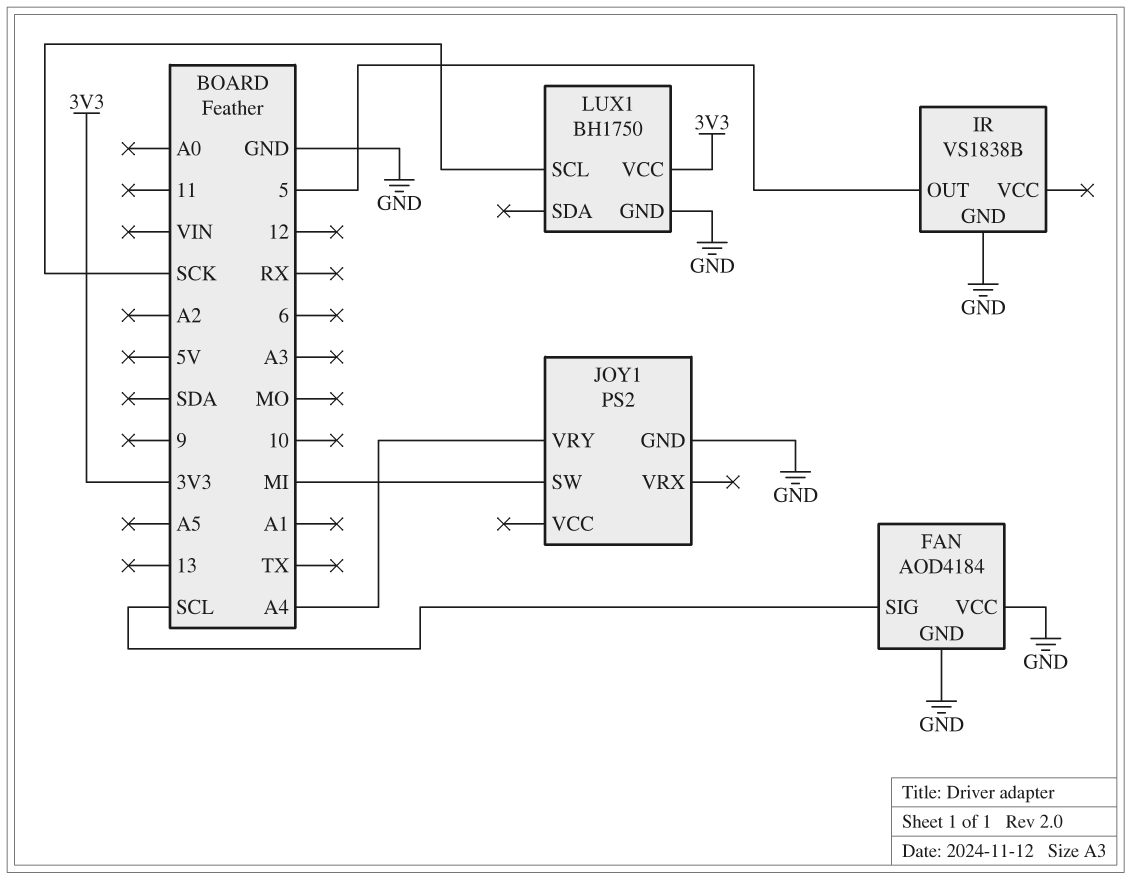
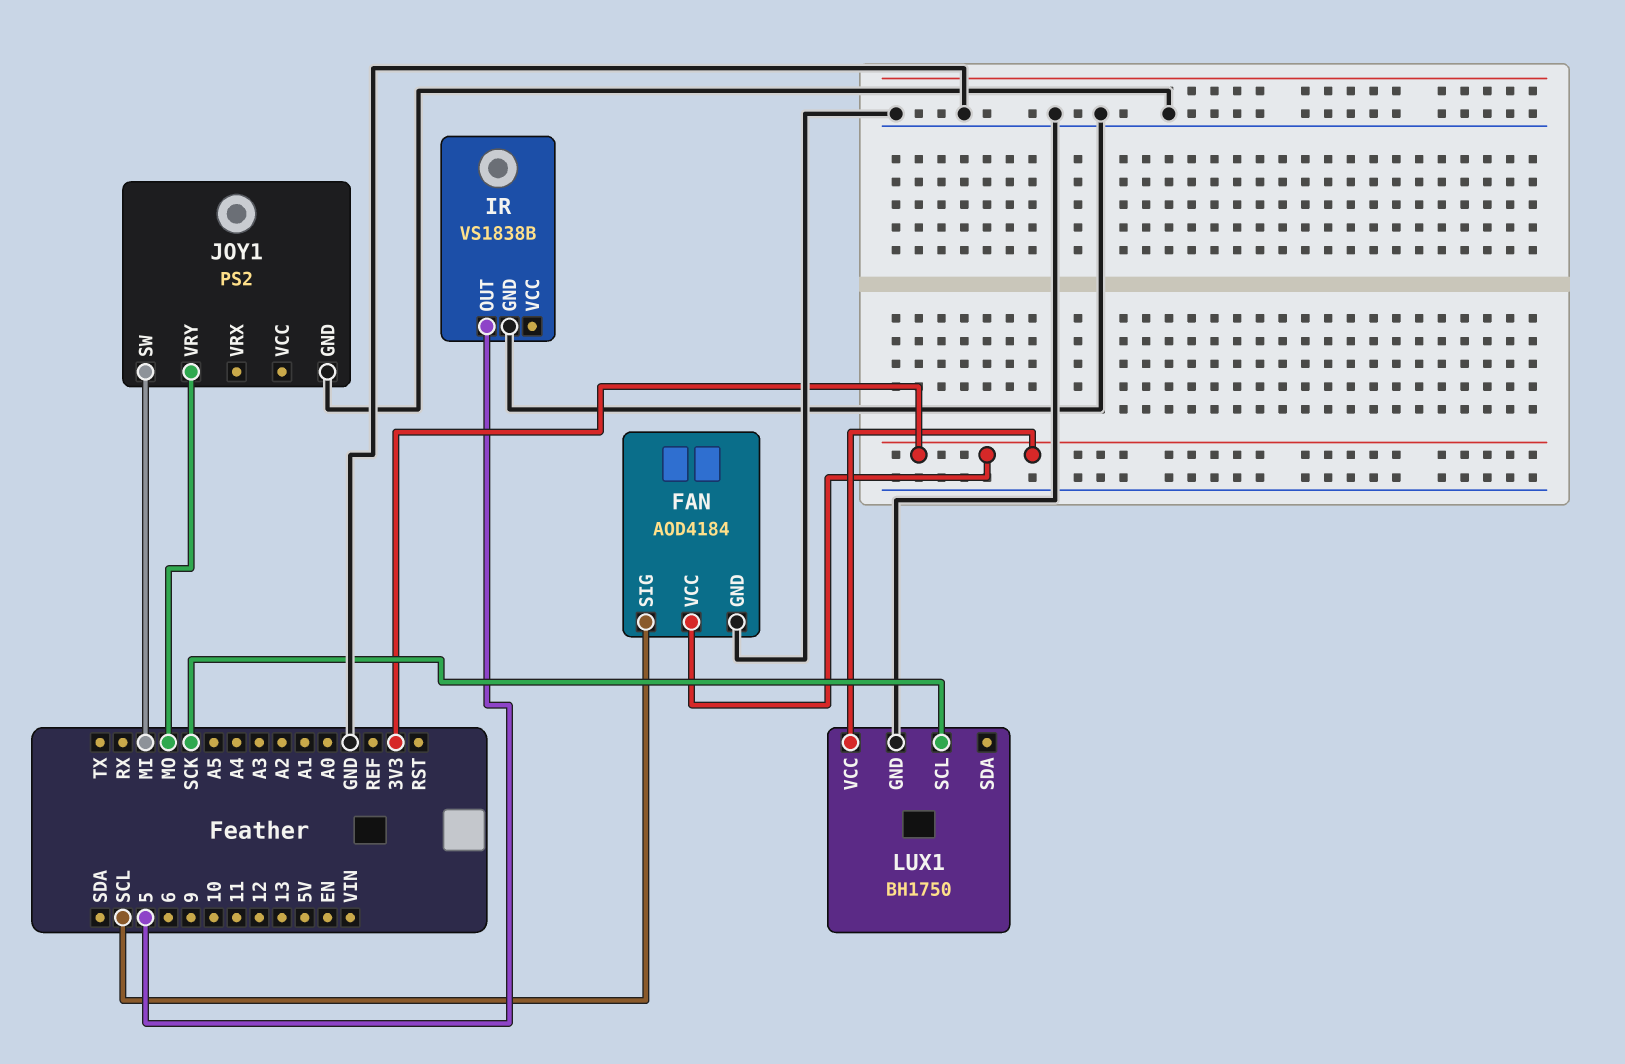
FAN pin VCC: GND -> 3V3
JOY1 pin VRY: A4 -> MO

